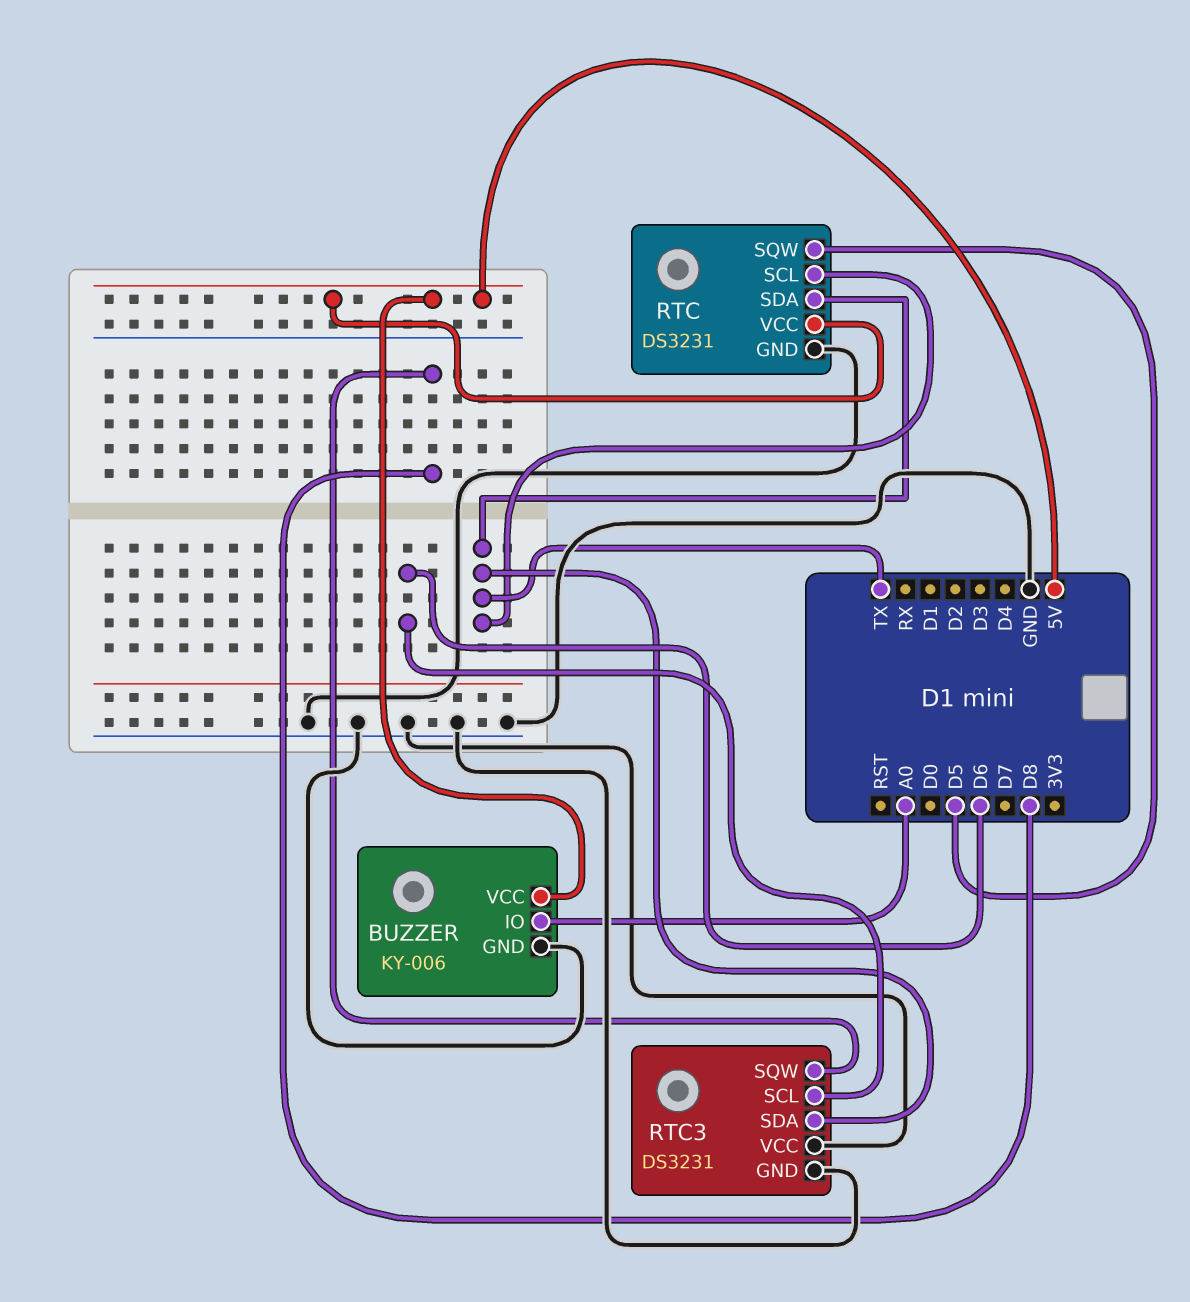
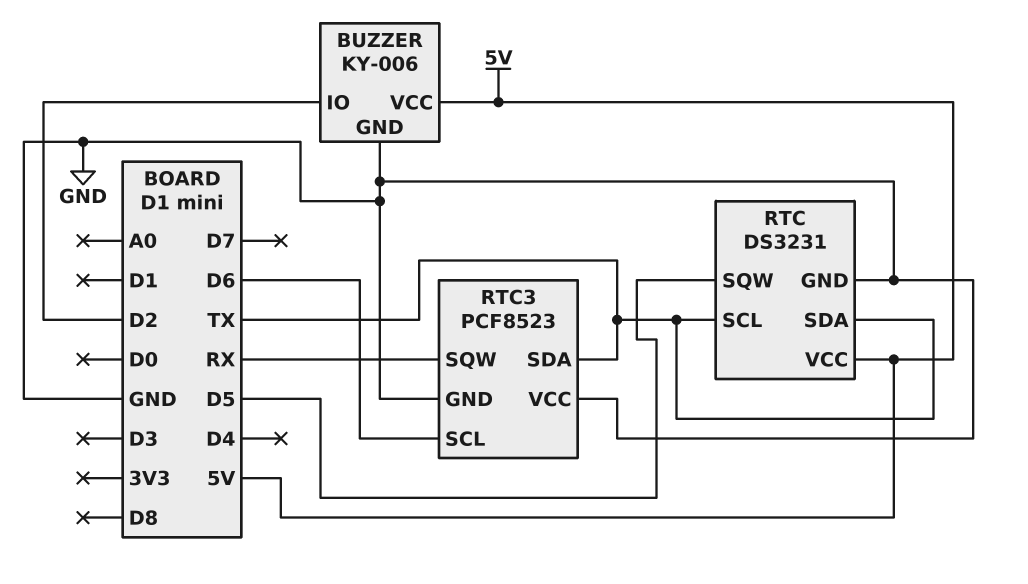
BUZZER pin IO: A0 -> D2
RTC3: DS3231 -> PCF8523
RTC3 pin SQW: D8 -> RX

